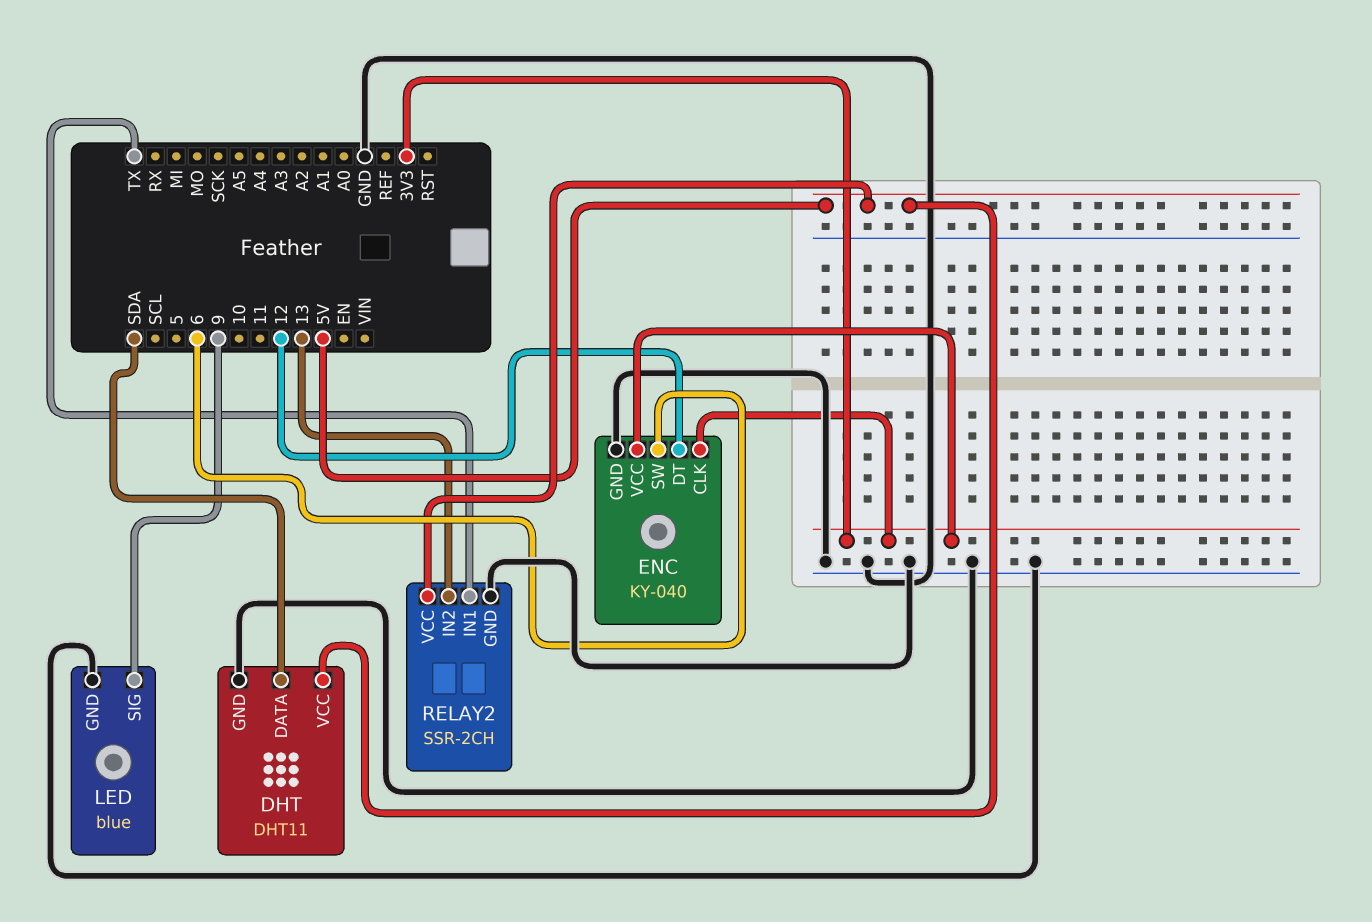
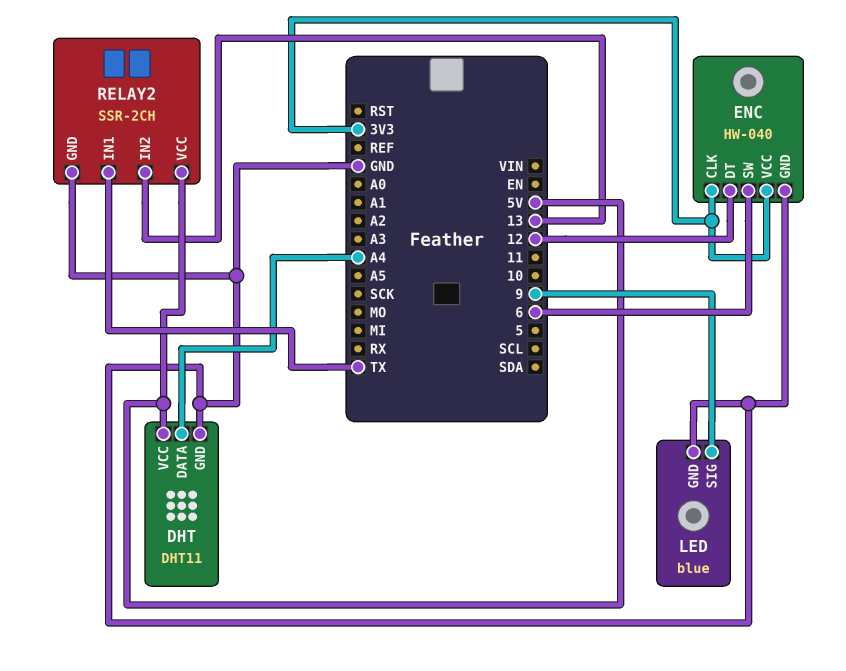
DHT pin DATA: SDA -> A4
ENC: KY-040 -> HW-040

